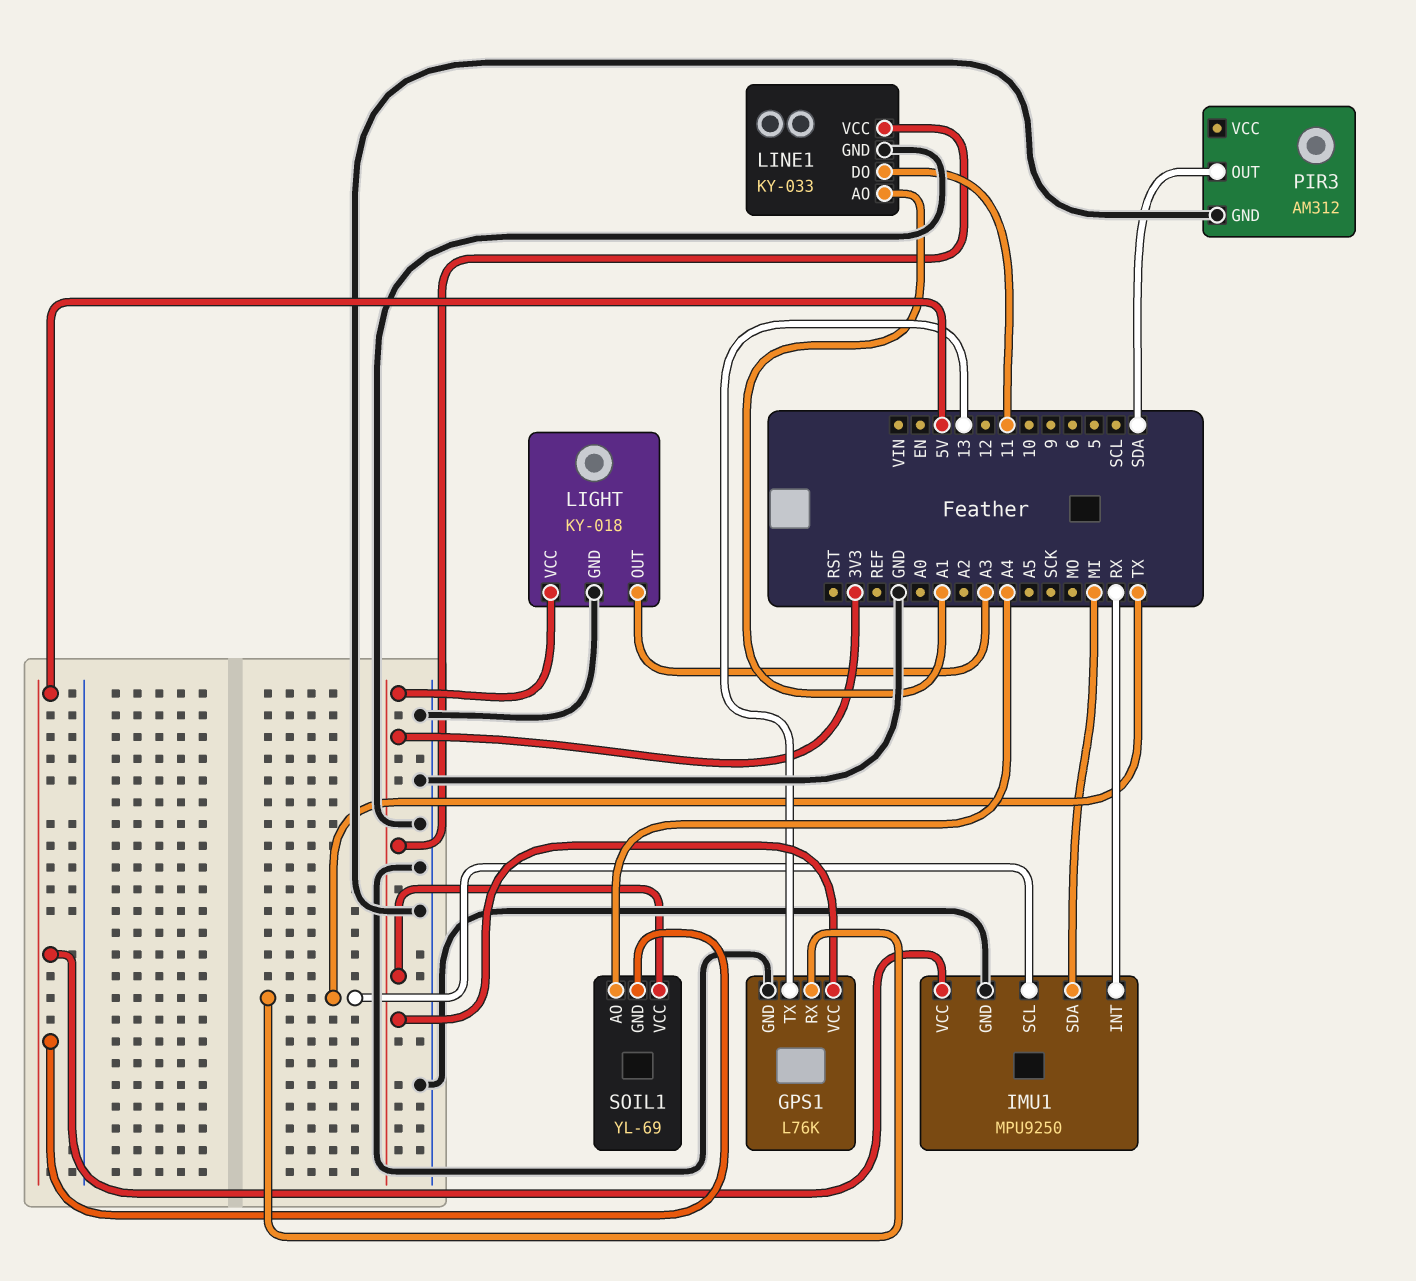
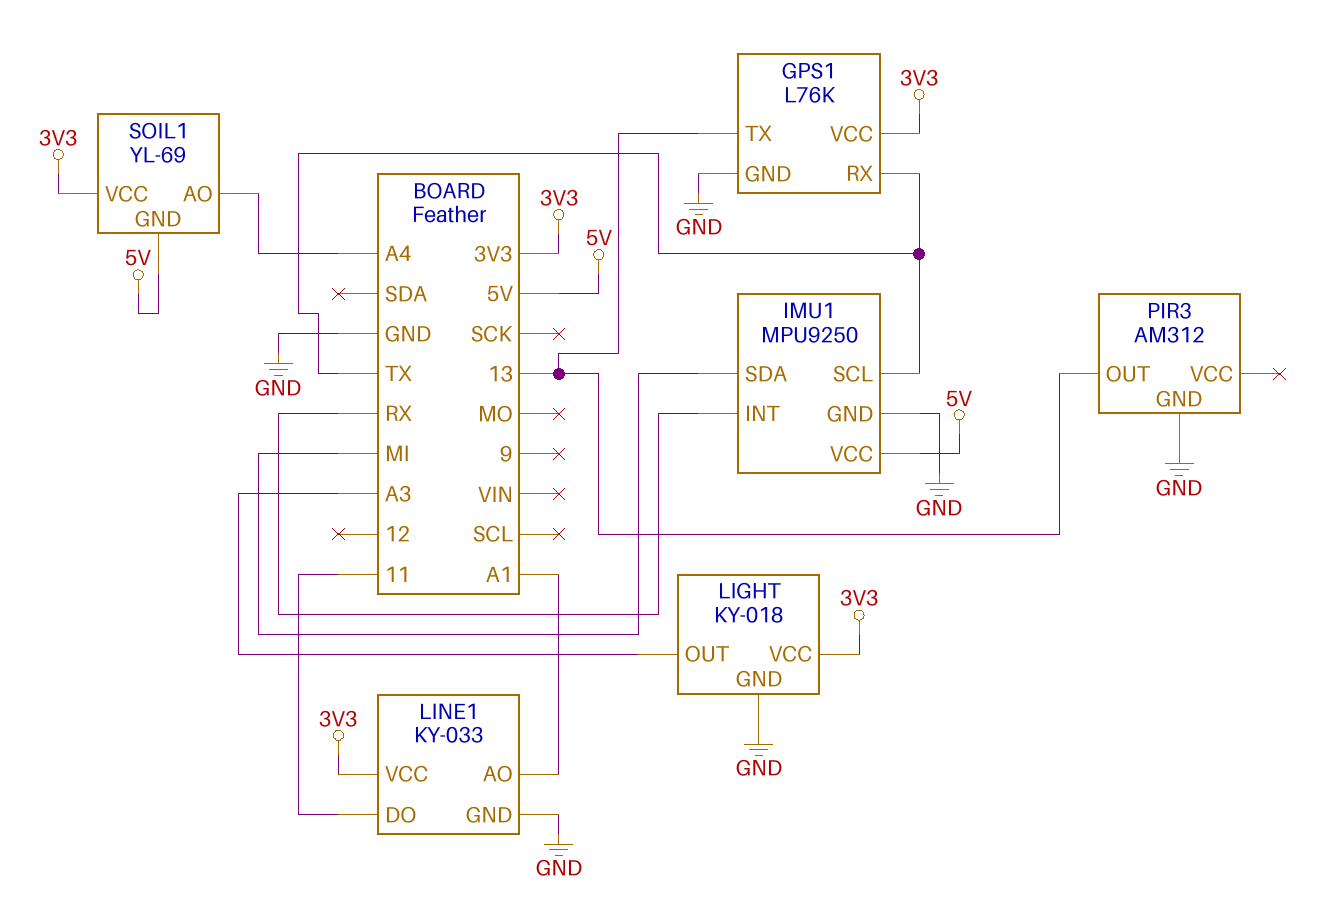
PIR3 pin OUT: SDA -> 13

